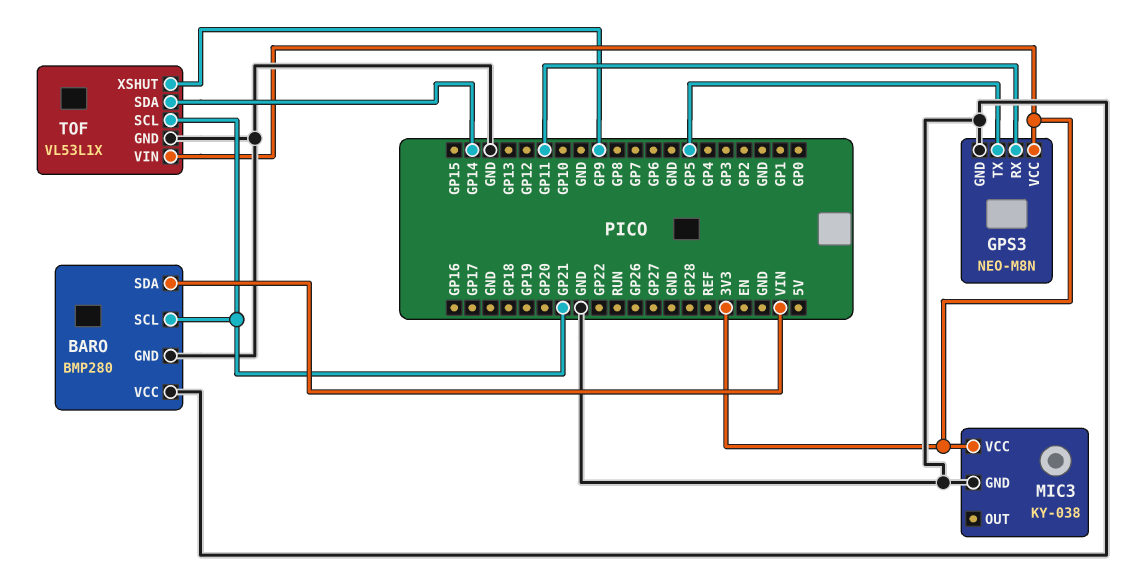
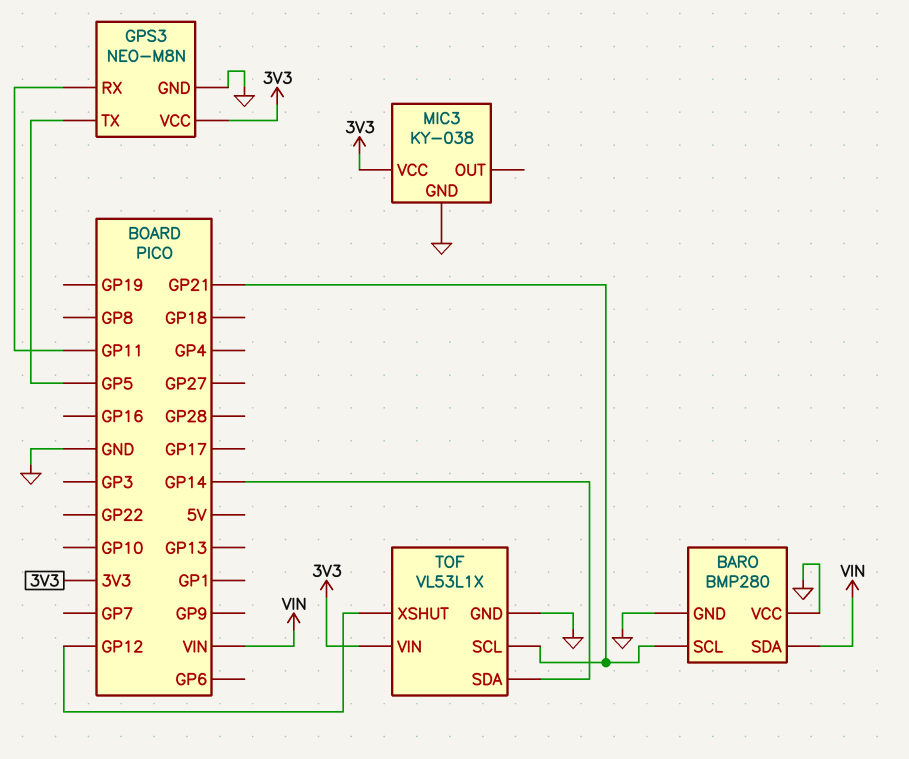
TOF pin XSHUT: GP9 -> GP12

